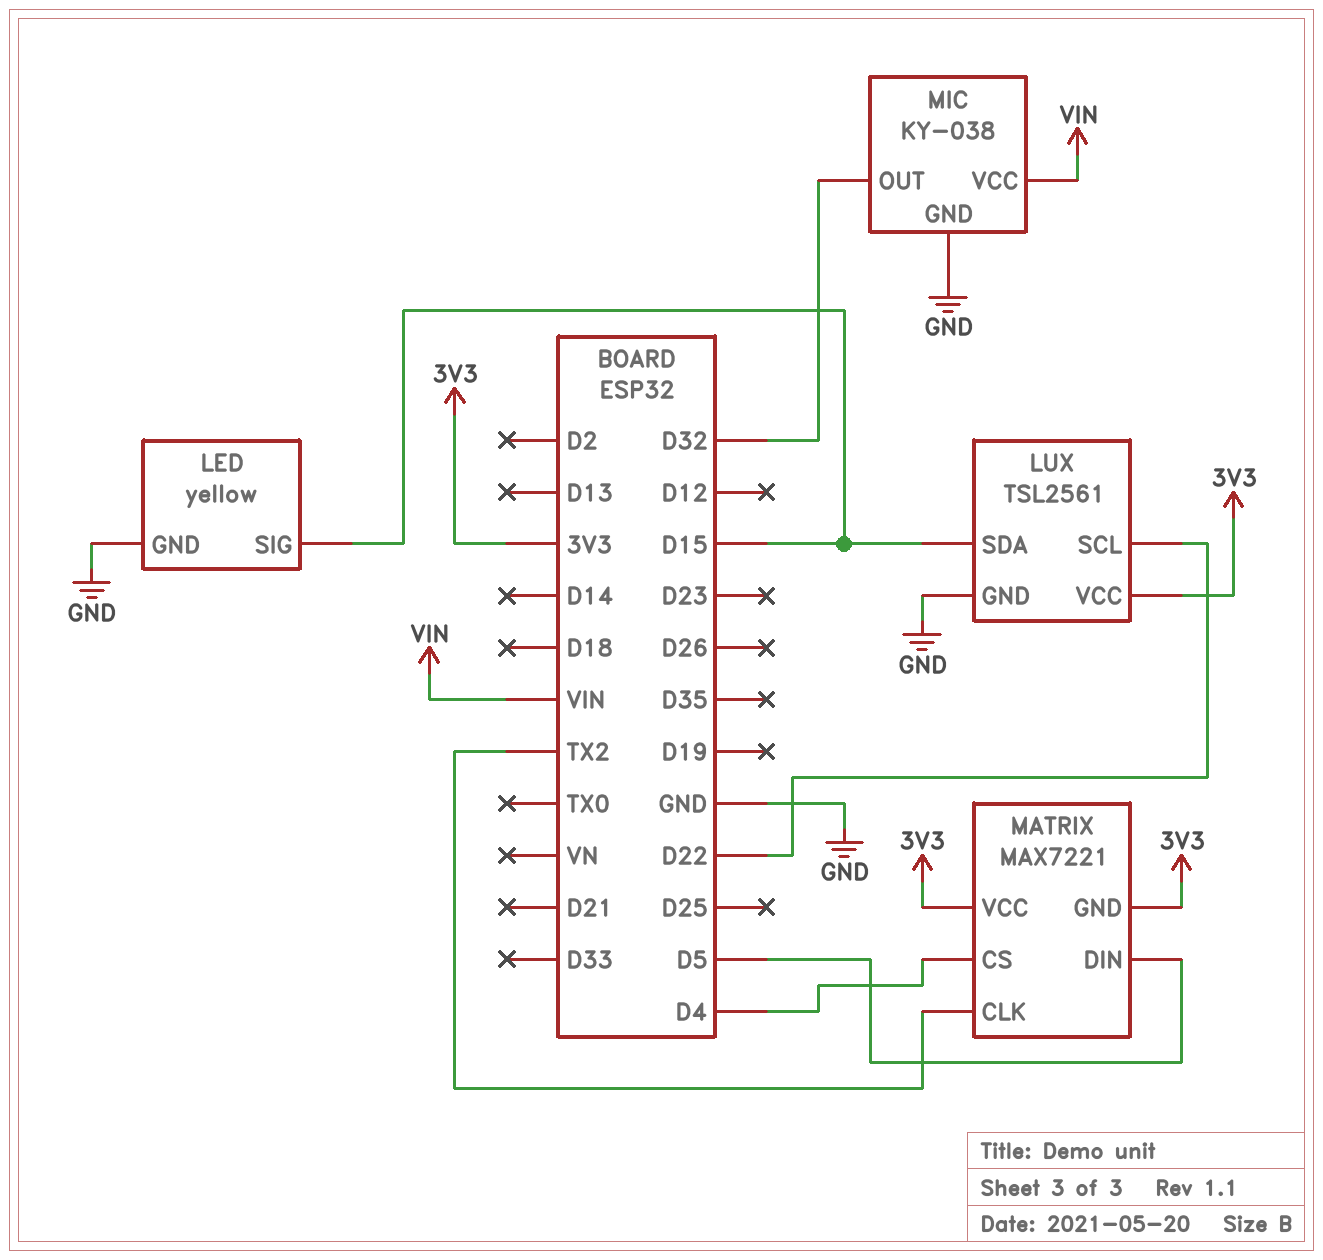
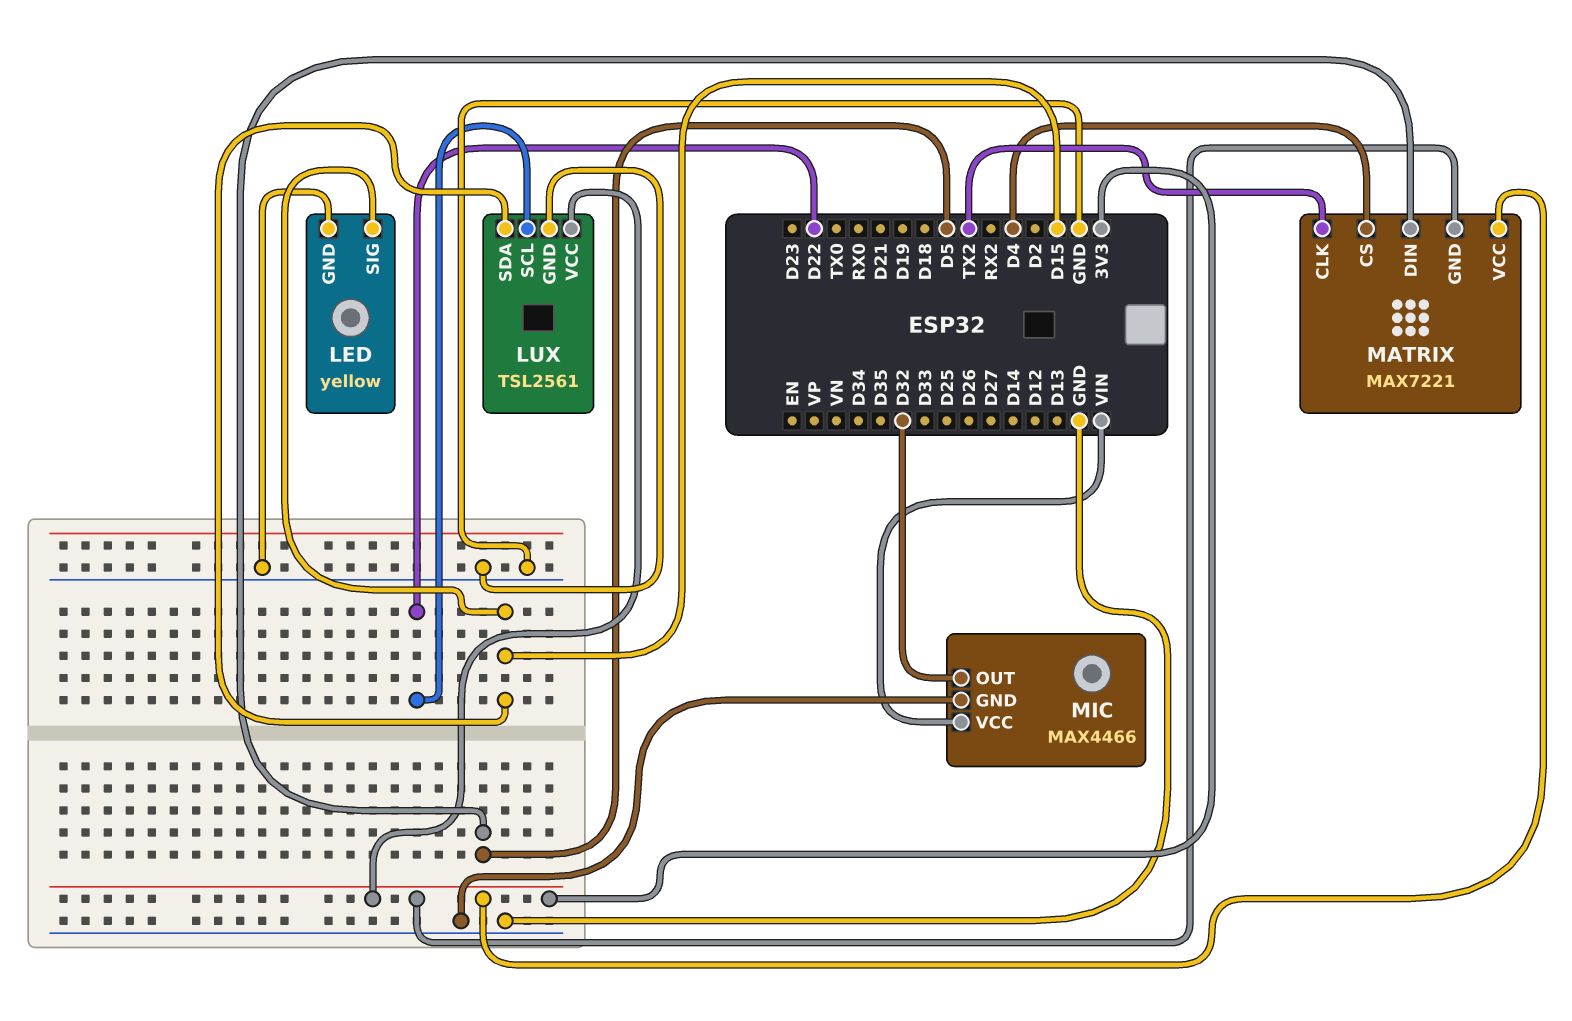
MIC: KY-038 -> MAX4466

